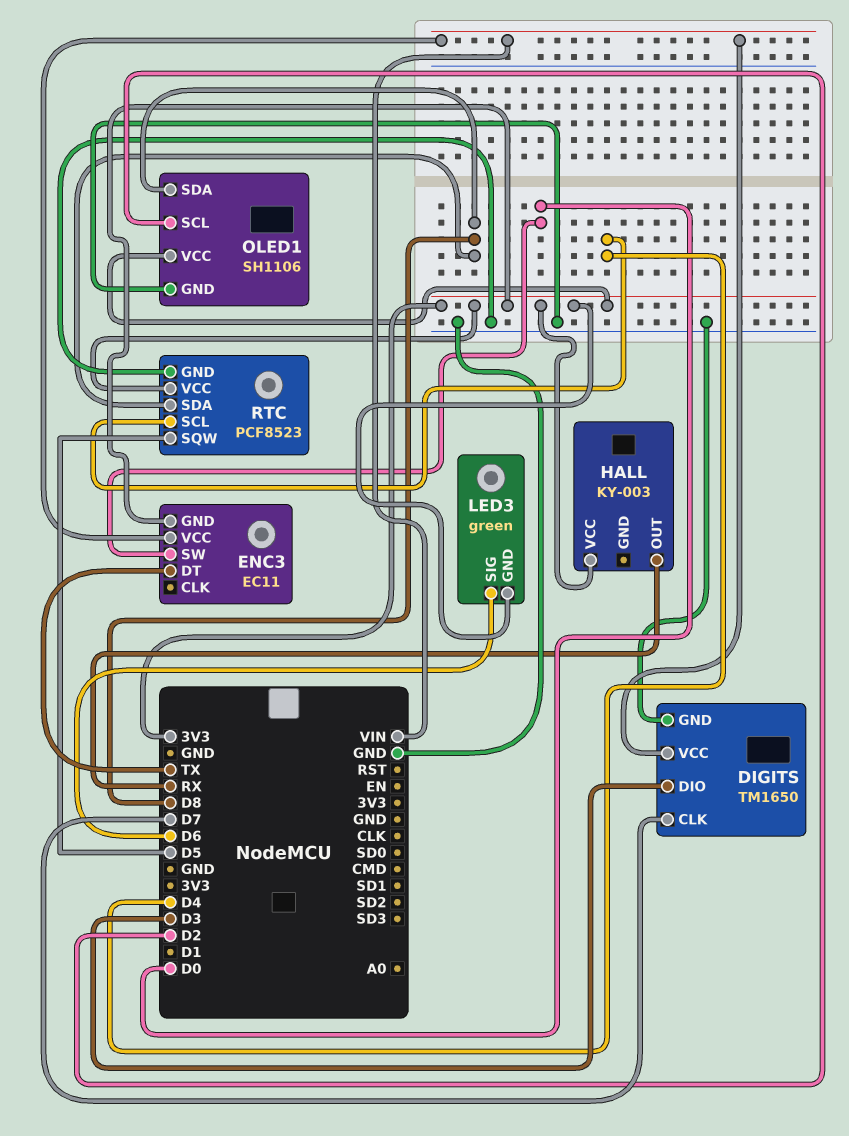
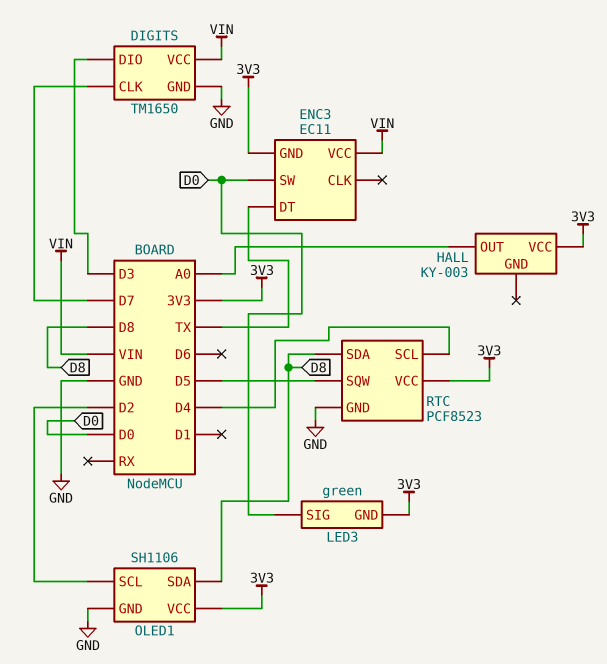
HALL pin OUT: RX -> A0
LED3 pin SIG: D6 -> D0

